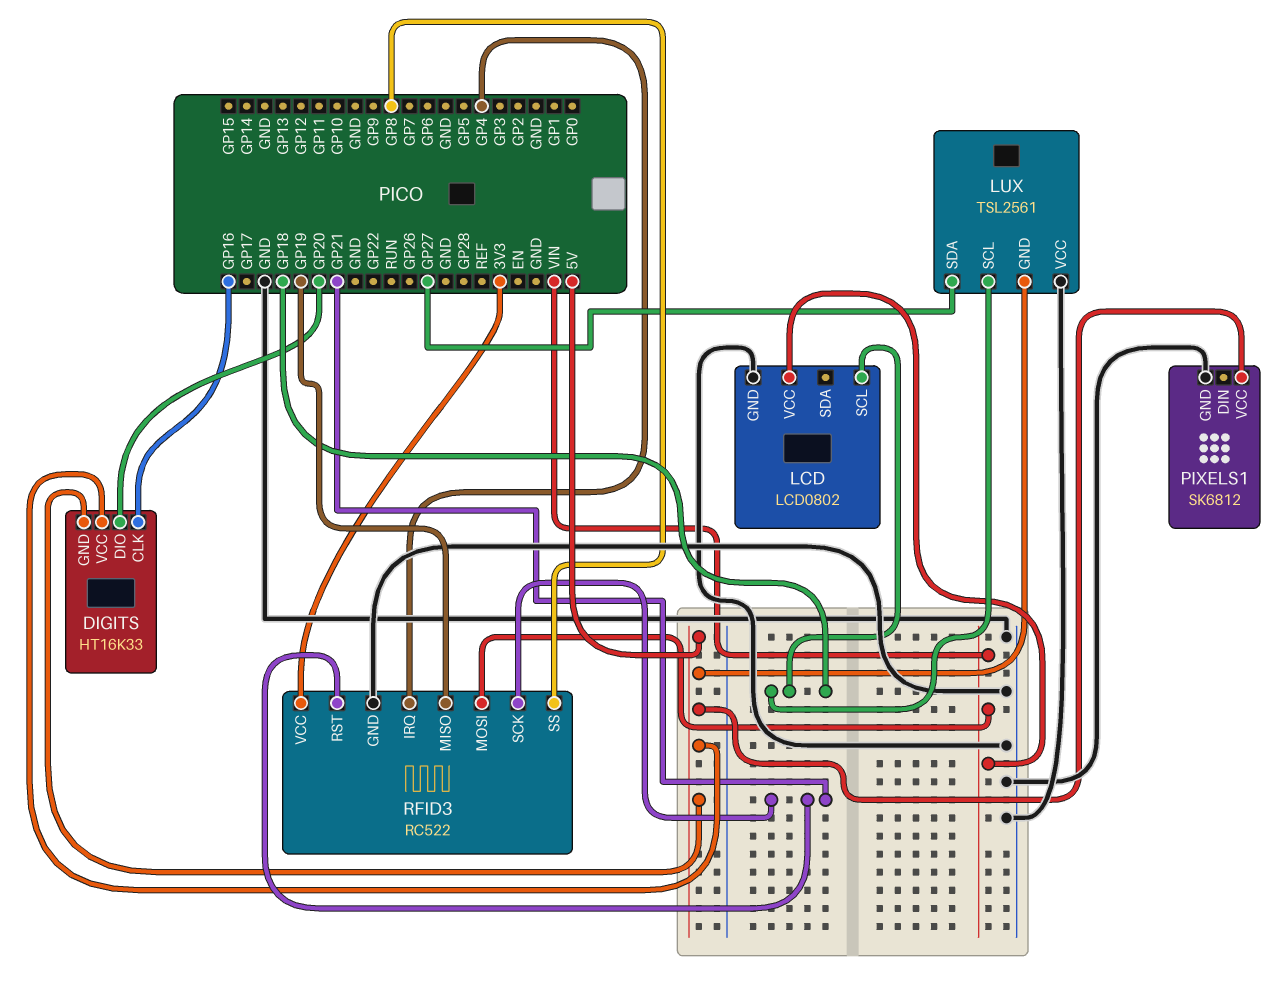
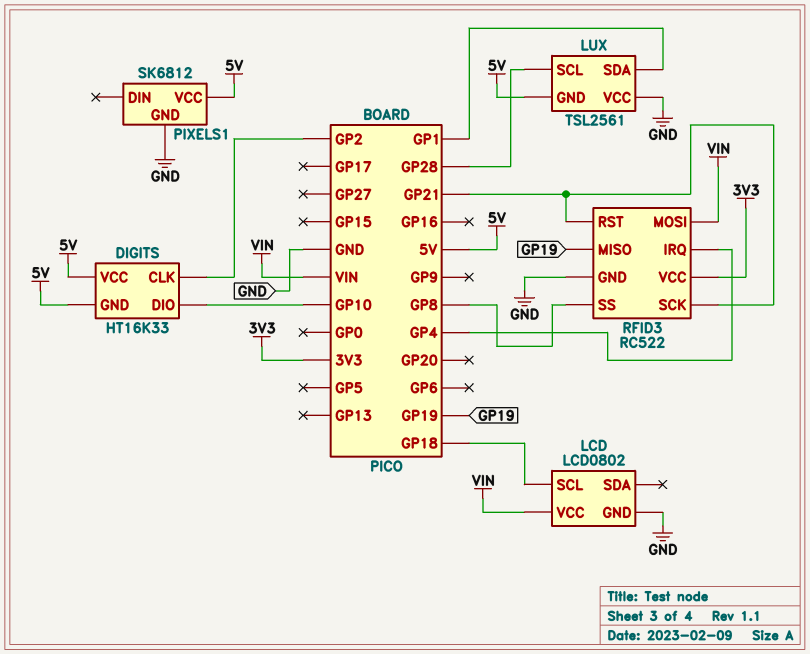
DIGITS pin CLK: GP16 -> GP2
DIGITS pin DIO: GP20 -> GP10
LUX pin SCL: GP18 -> GP28
LUX pin SDA: GP27 -> GP1

